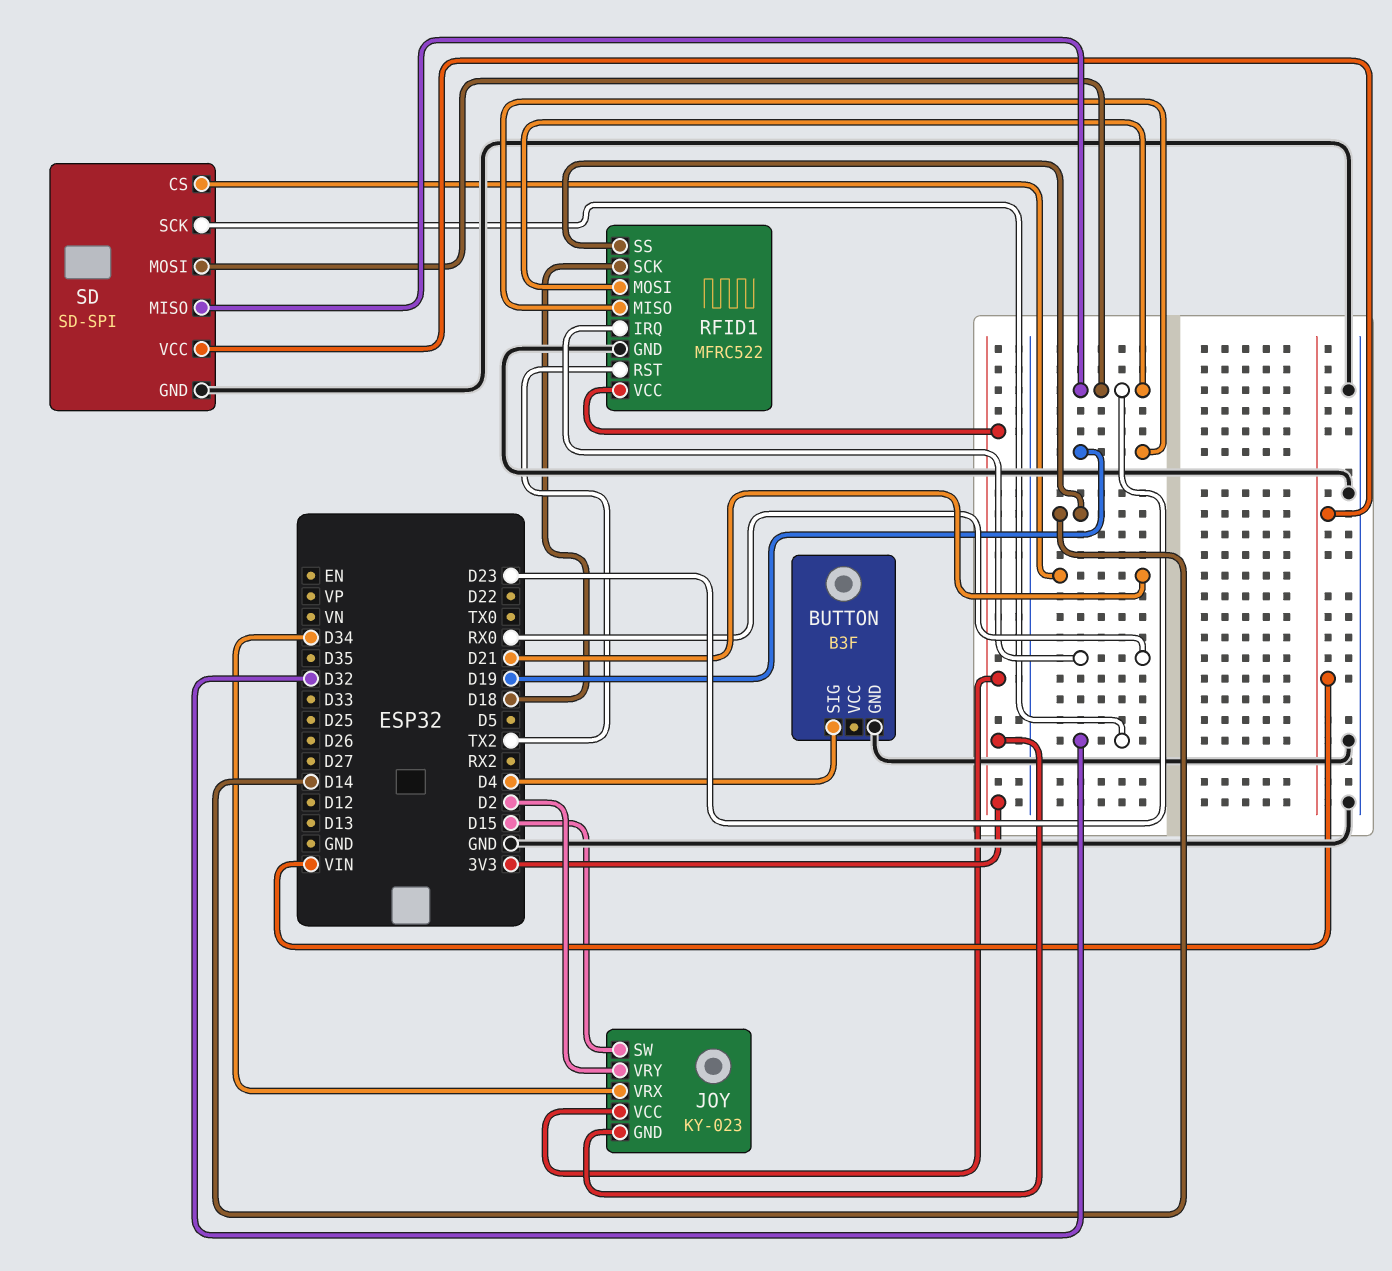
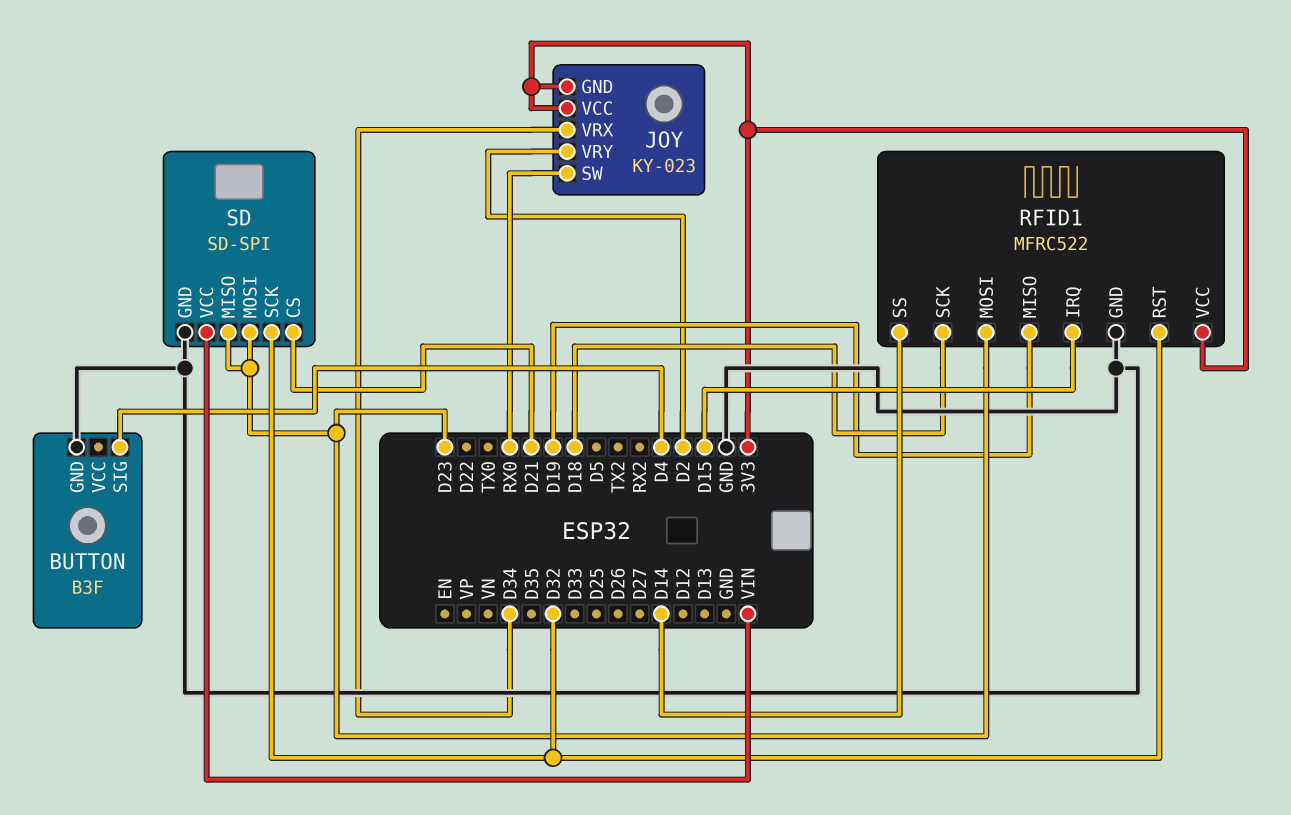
JOY pin SW: D15 -> RX0
RFID1 pin IRQ: RX0 -> D15
RFID1 pin RST: TX2 -> D32

